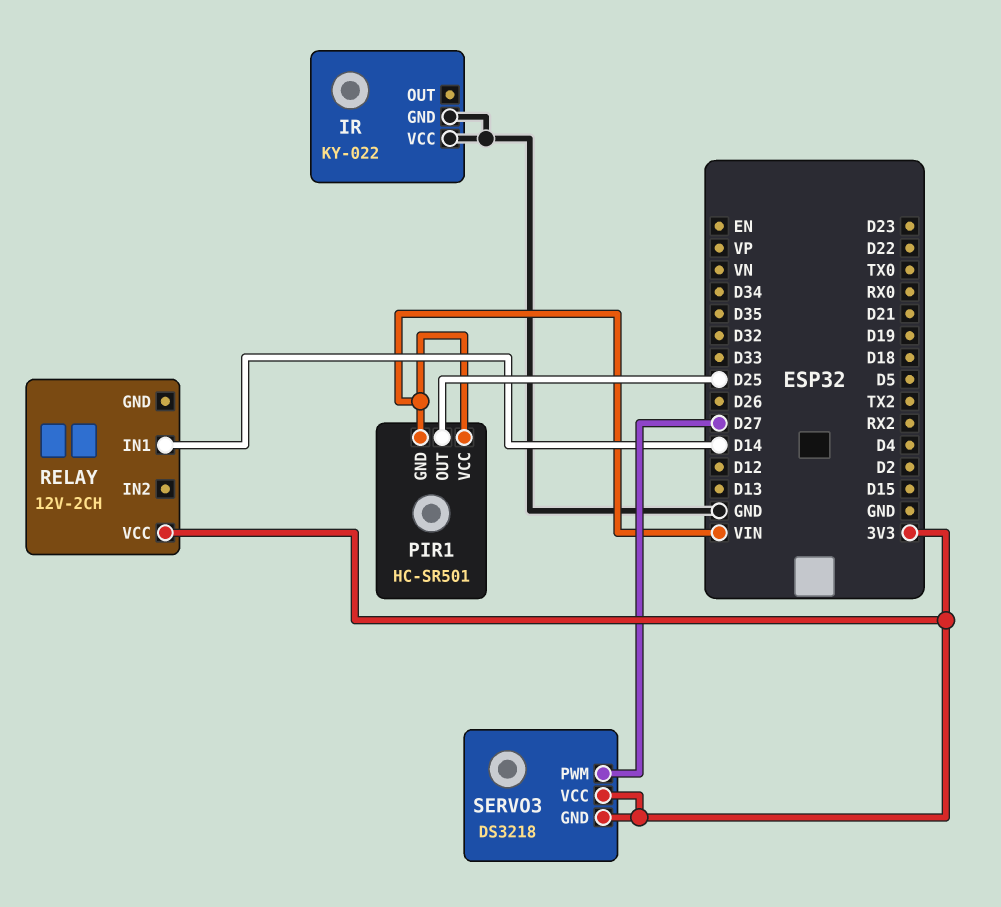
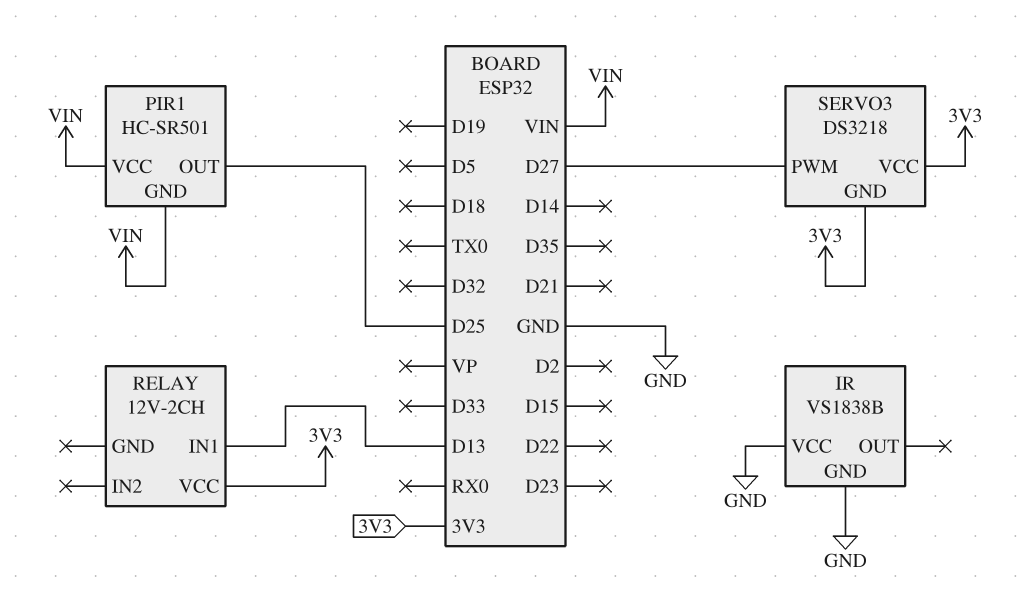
IR: KY-022 -> VS1838B
RELAY pin IN1: D14 -> D13

